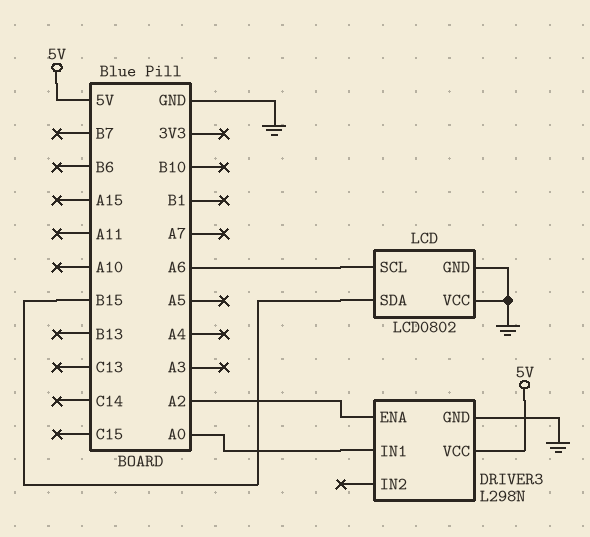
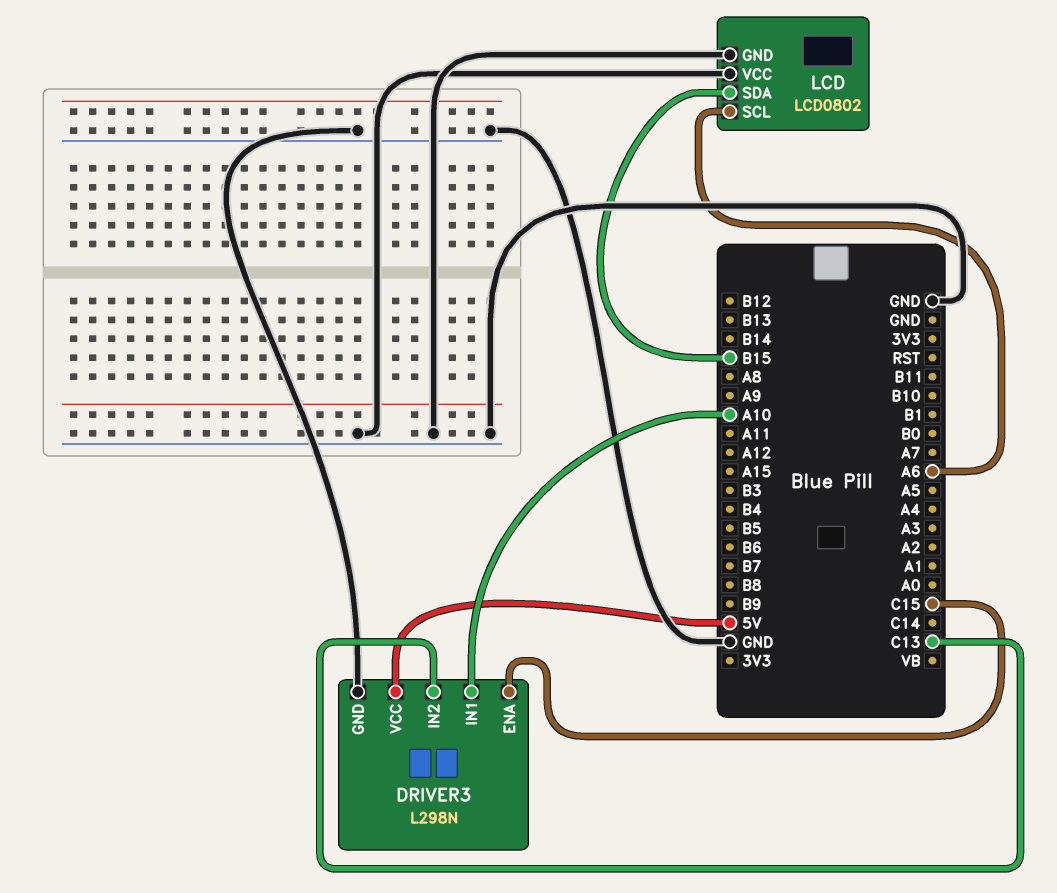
DRIVER3 pin ENA: A2 -> C15
DRIVER3 pin IN1: A0 -> A10
DRIVER3 pin IN2: none -> C13

